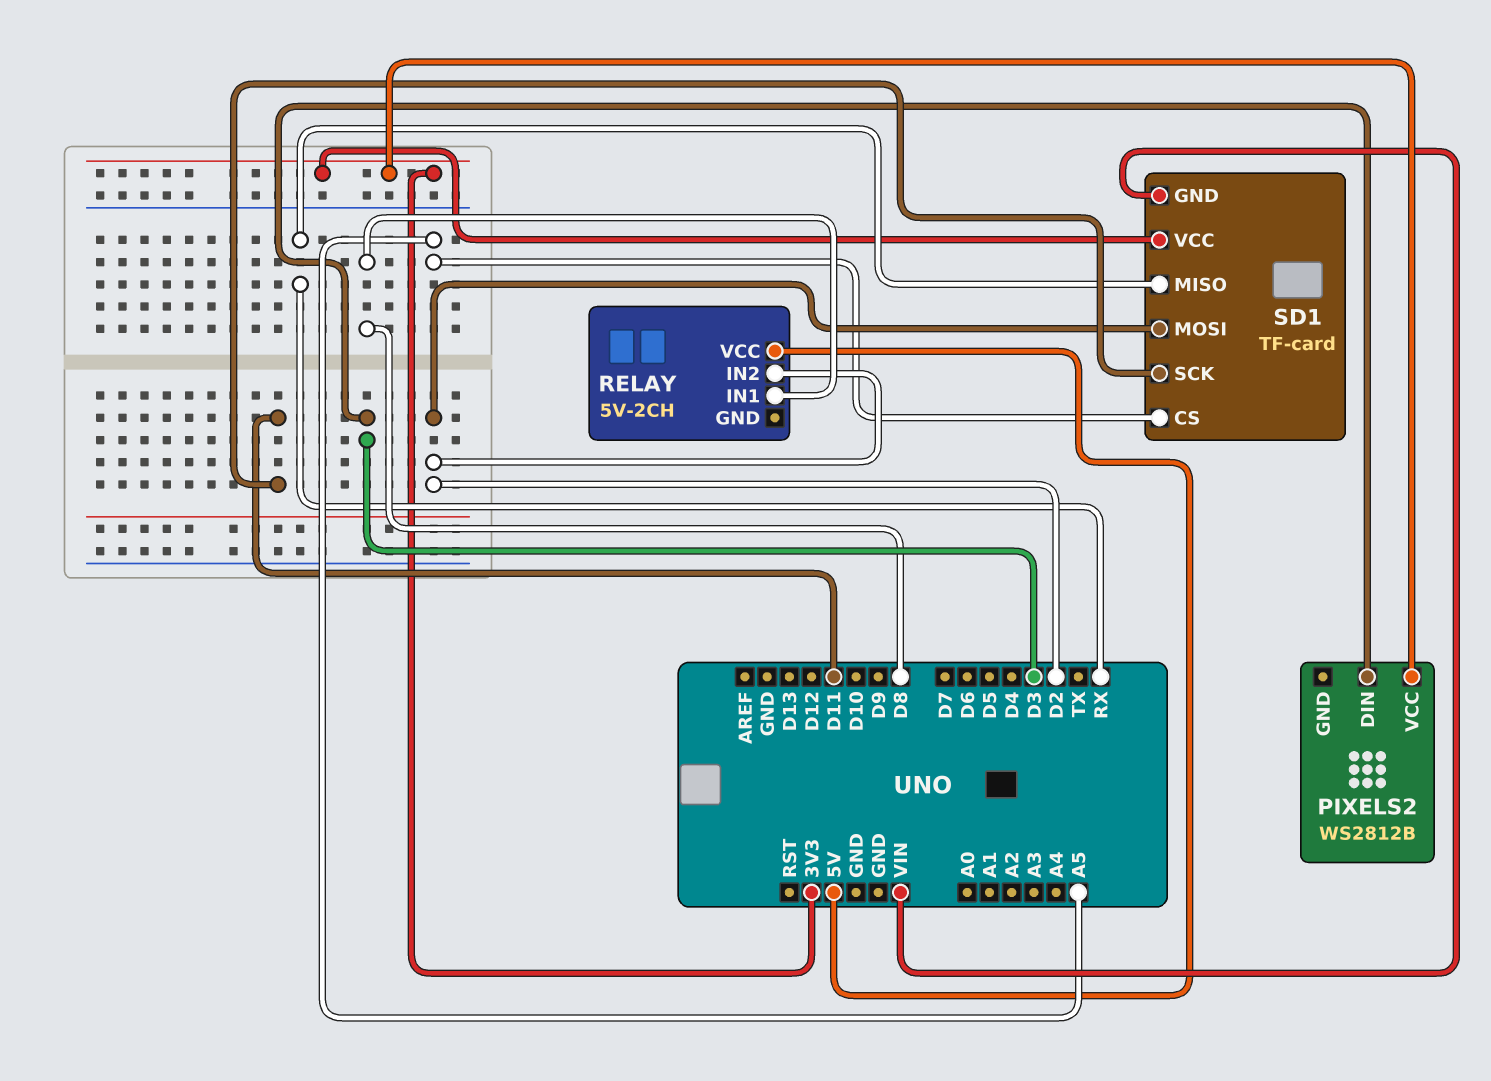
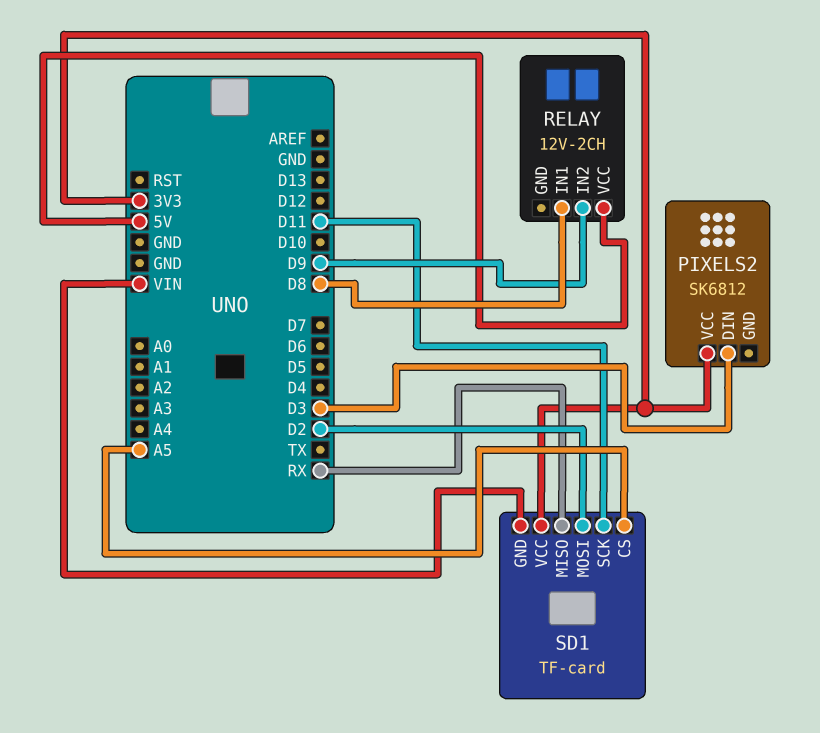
PIXELS2: WS2812B -> SK6812
RELAY: 5V-2CH -> 12V-2CH
RELAY pin IN2: D2 -> D9

